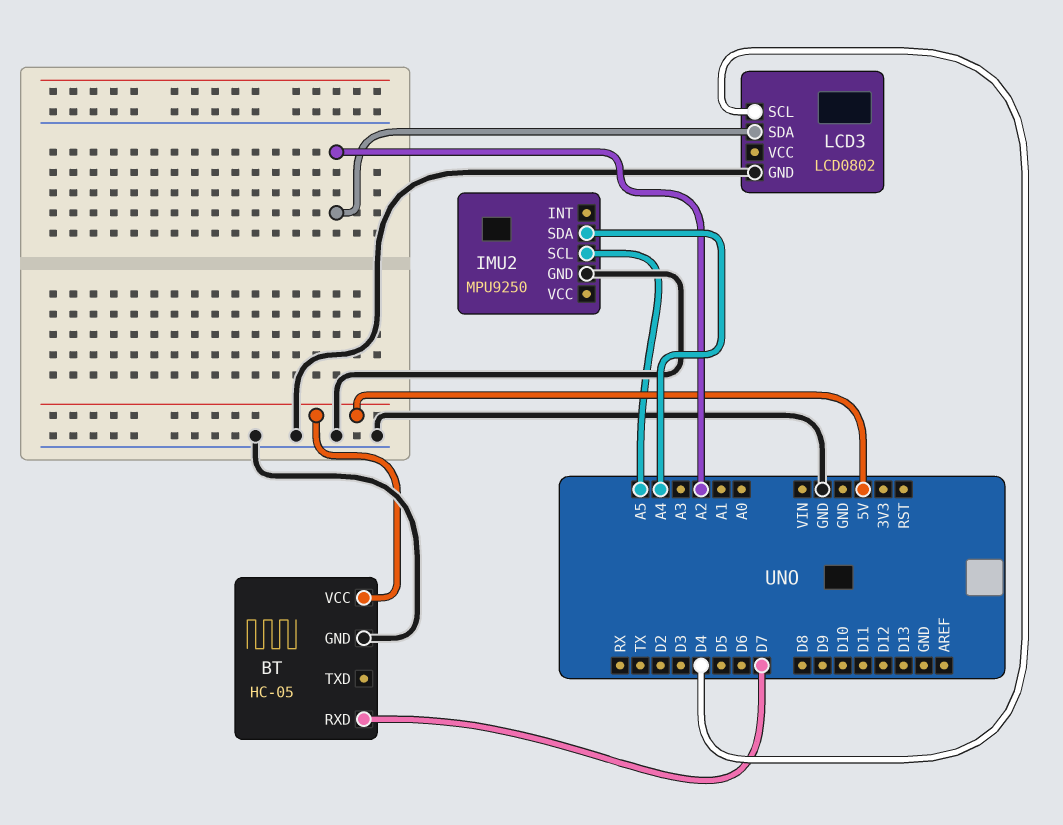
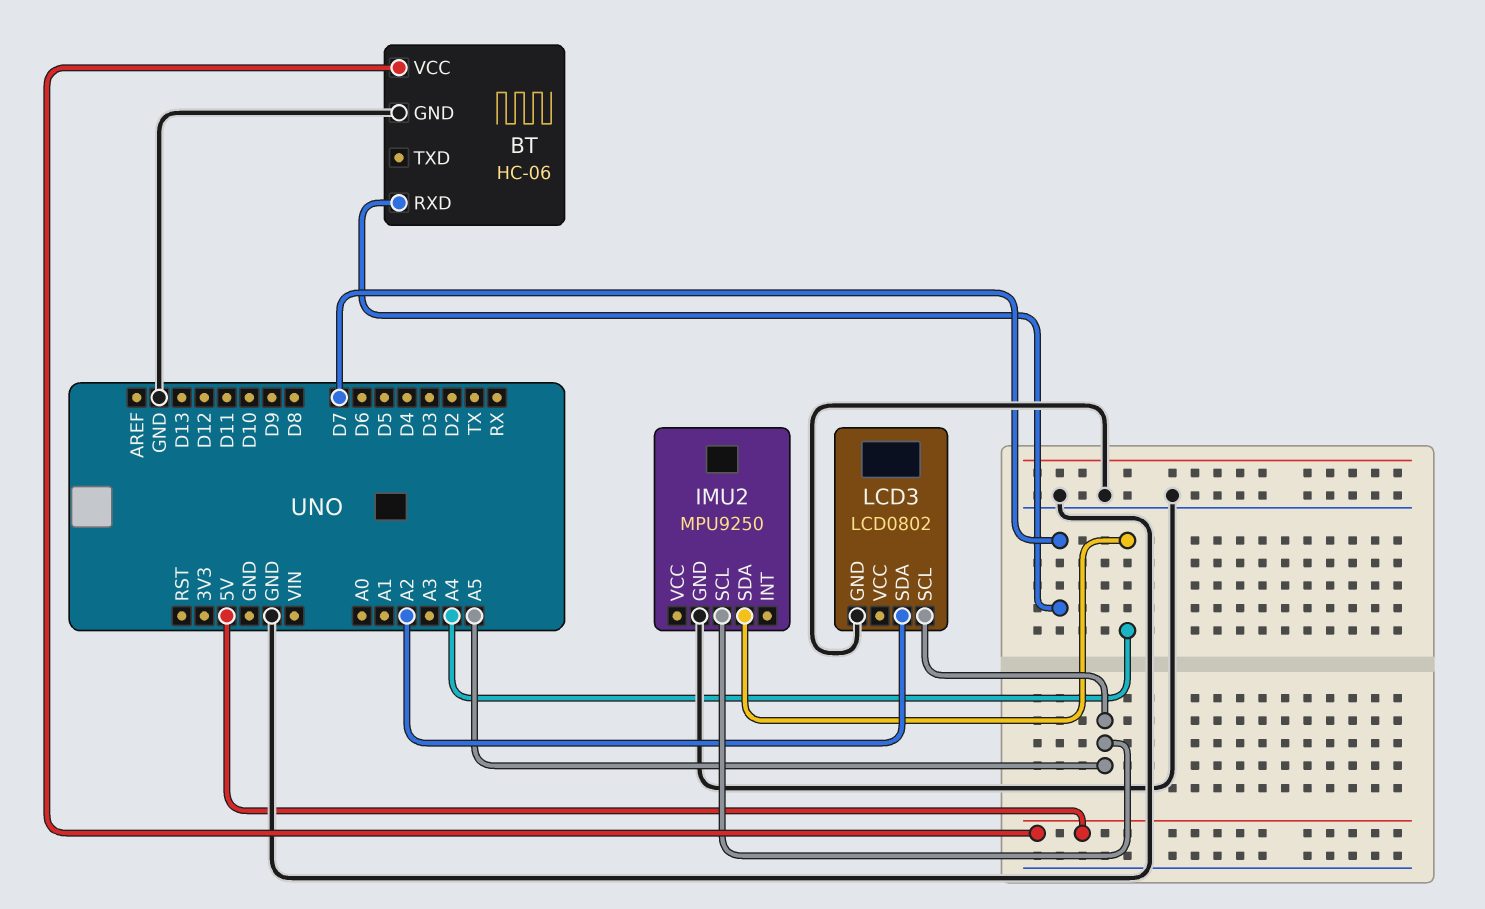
BT: HC-05 -> HC-06
LCD3 pin SCL: D4 -> A5

